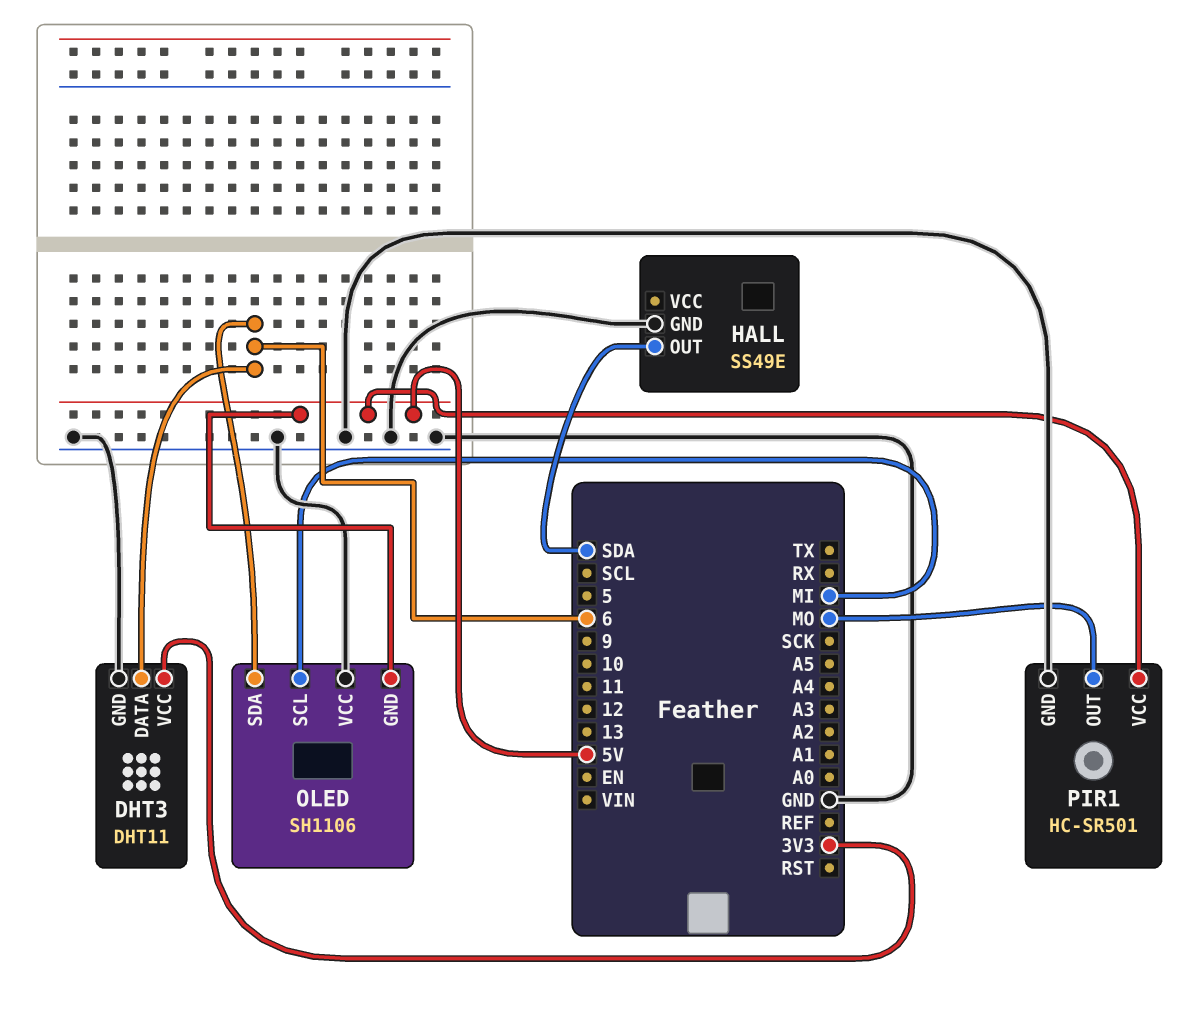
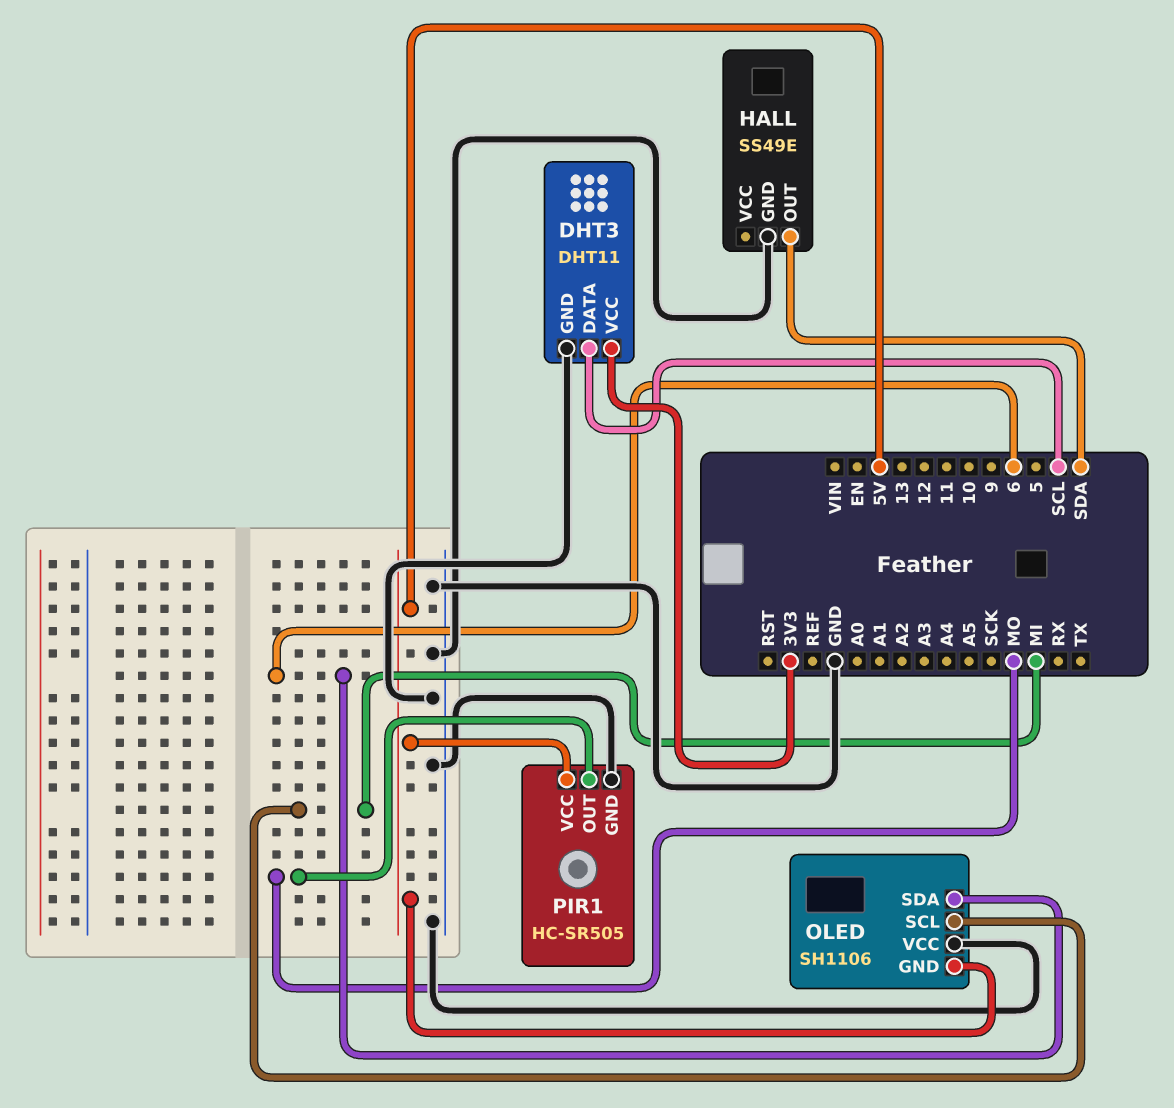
DHT3 pin DATA: 6 -> SCL
PIR1: HC-SR501 -> HC-SR505

